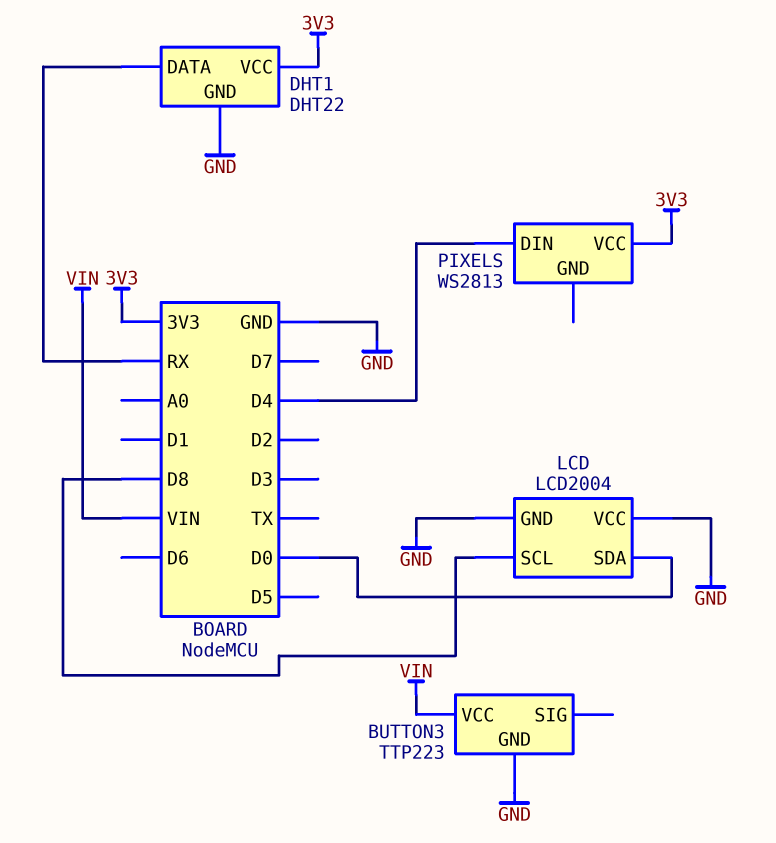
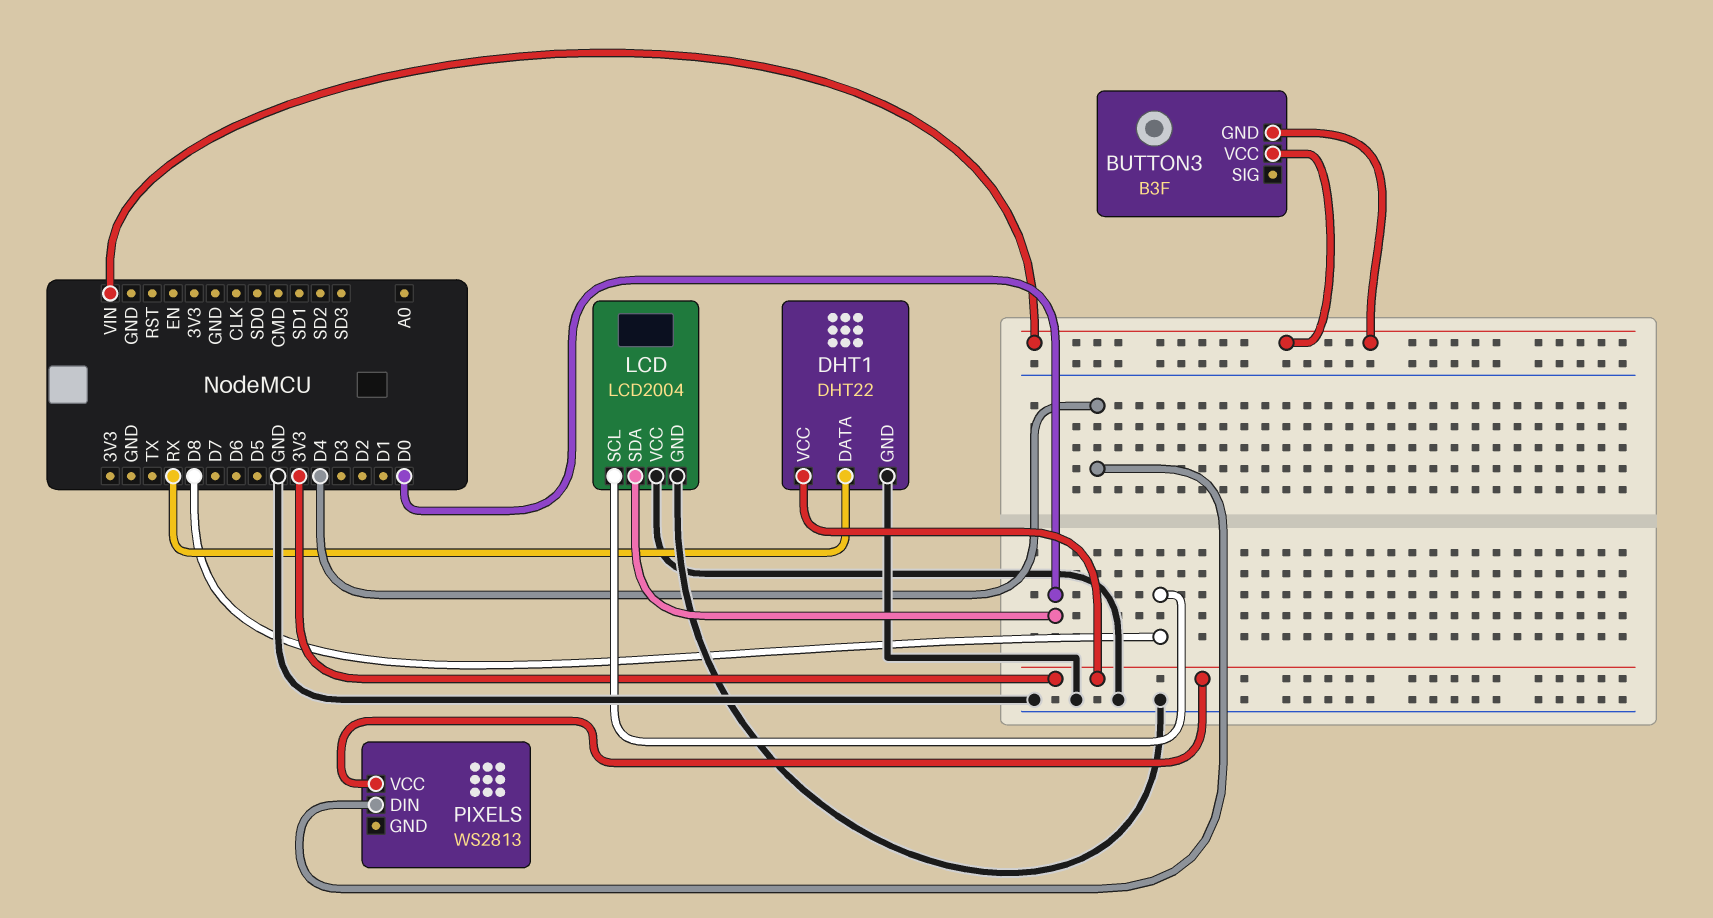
BUTTON3: TTP223 -> B3F
BUTTON3 pin GND: GND -> VIN

